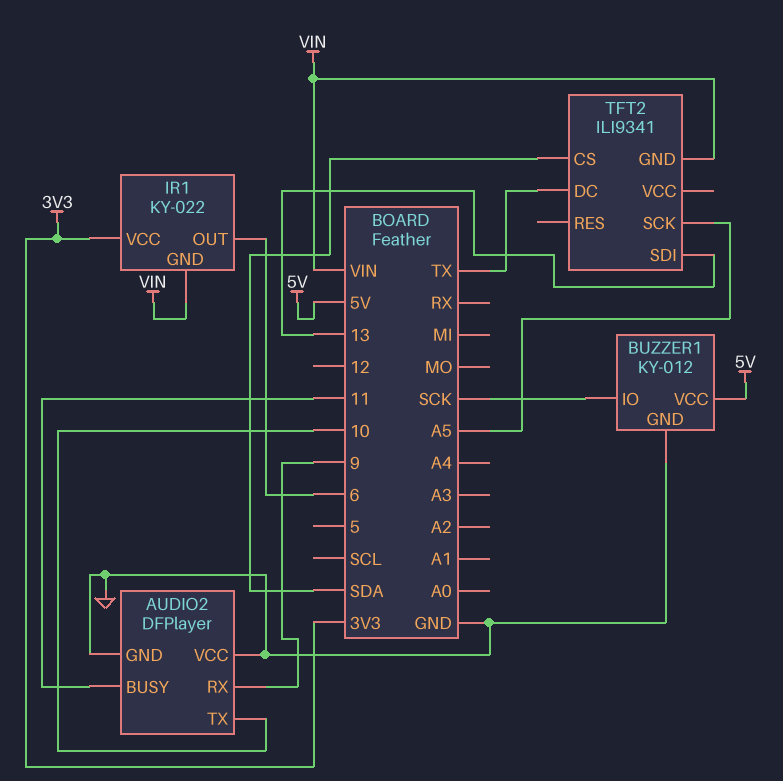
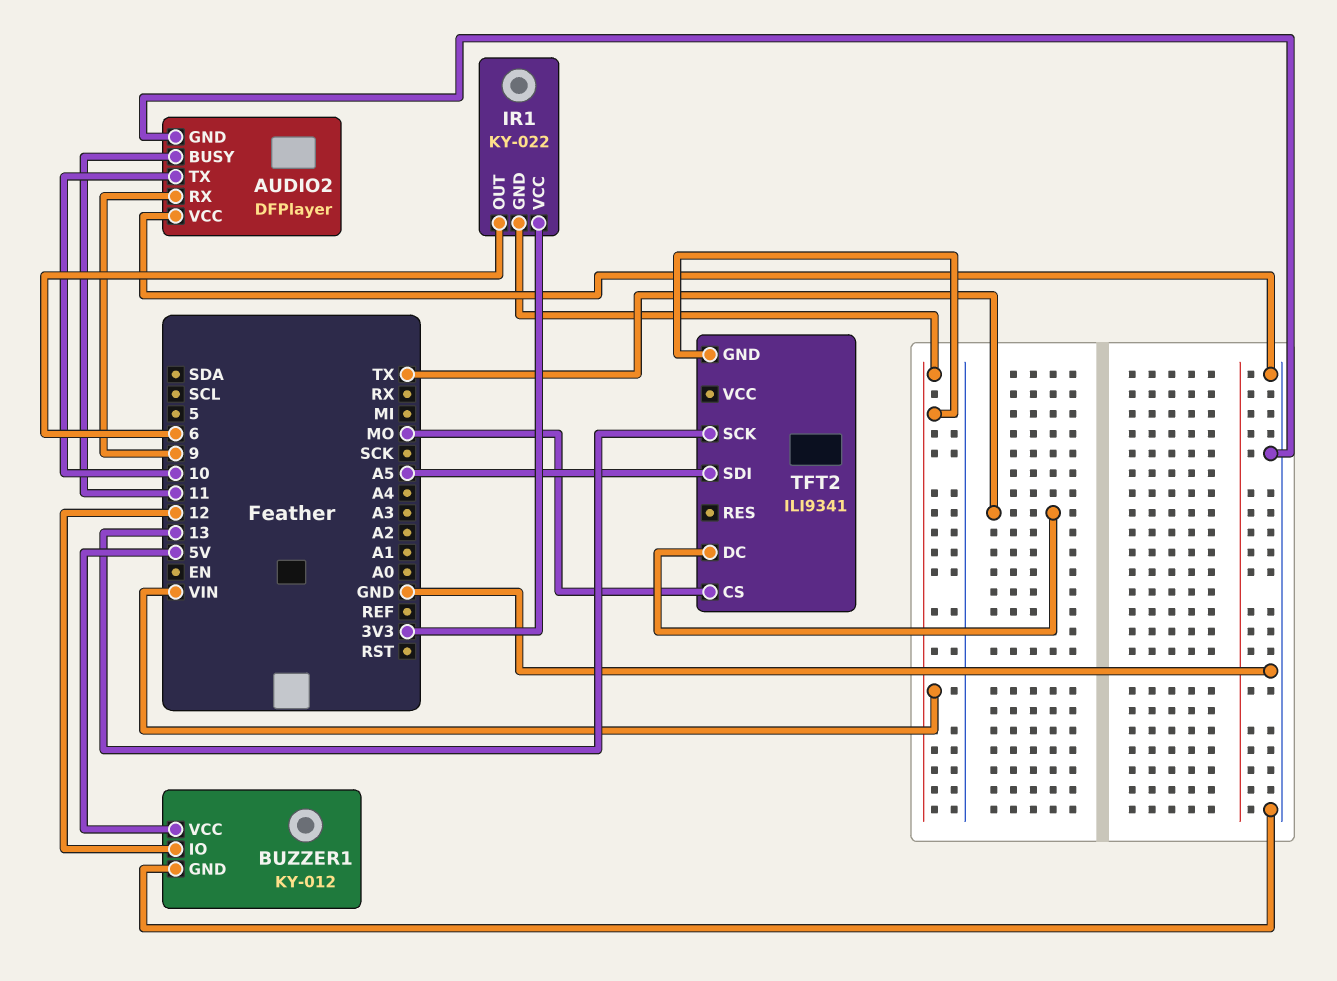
BUZZER1 pin IO: SCK -> 12
TFT2 pin CS: SDA -> MO
TFT2 pin SCK: A5 -> 13
TFT2 pin SDI: 13 -> A5

